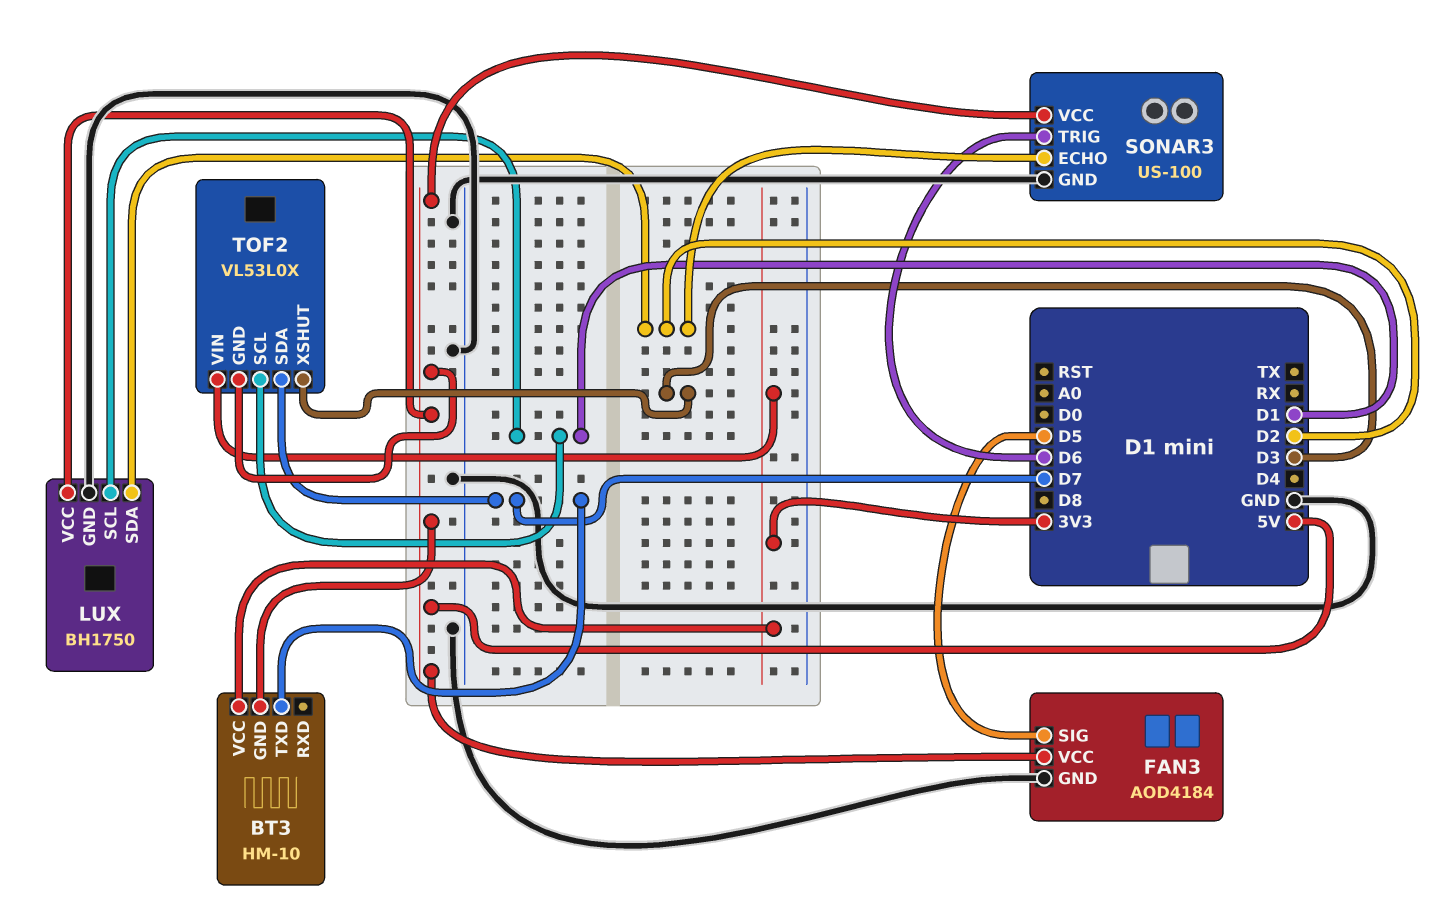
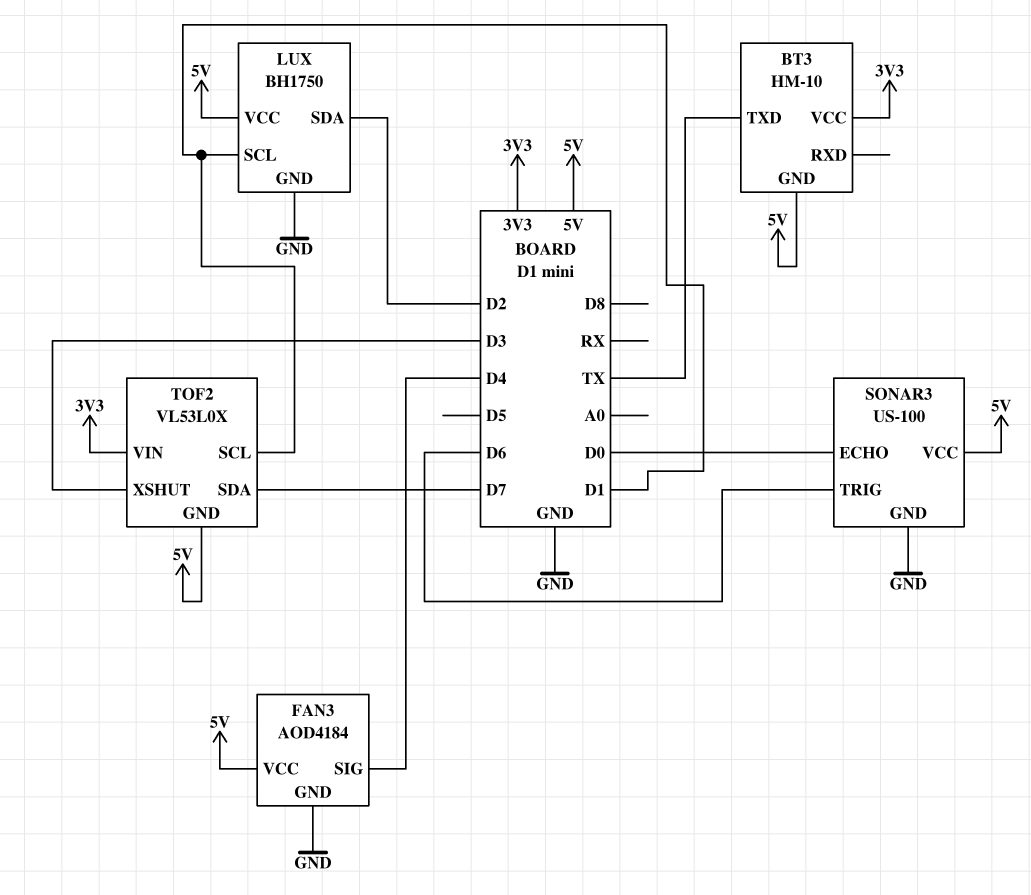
BT3 pin TXD: D7 -> TX
FAN3 pin SIG: D5 -> D4
SONAR3 pin ECHO: D2 -> D0

